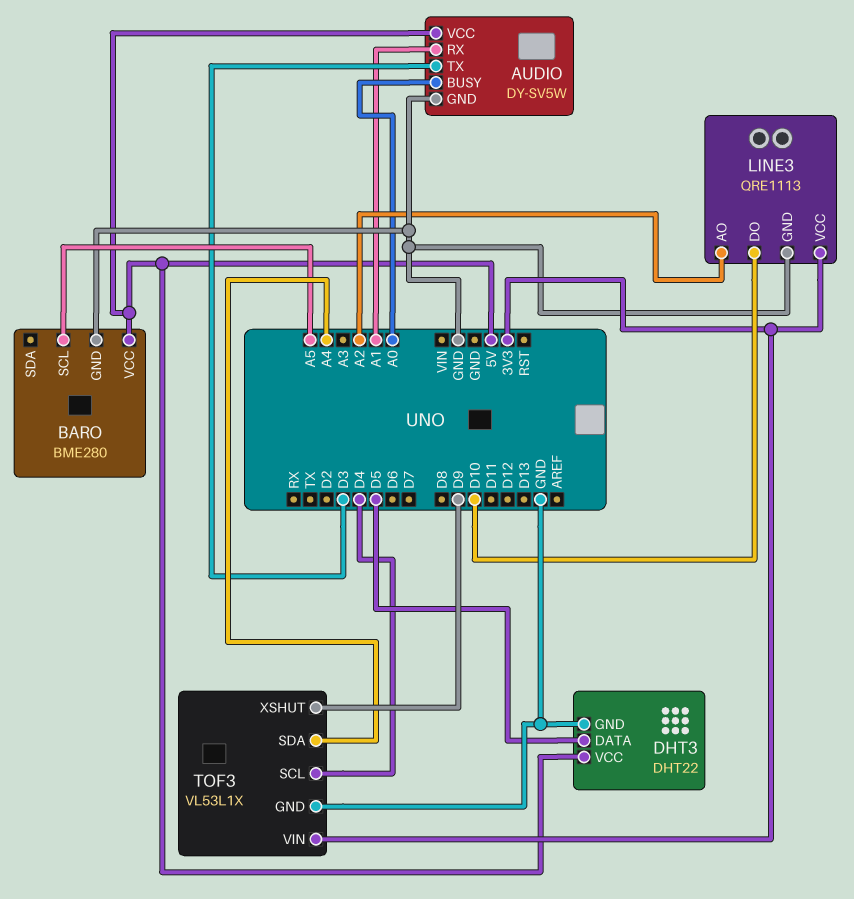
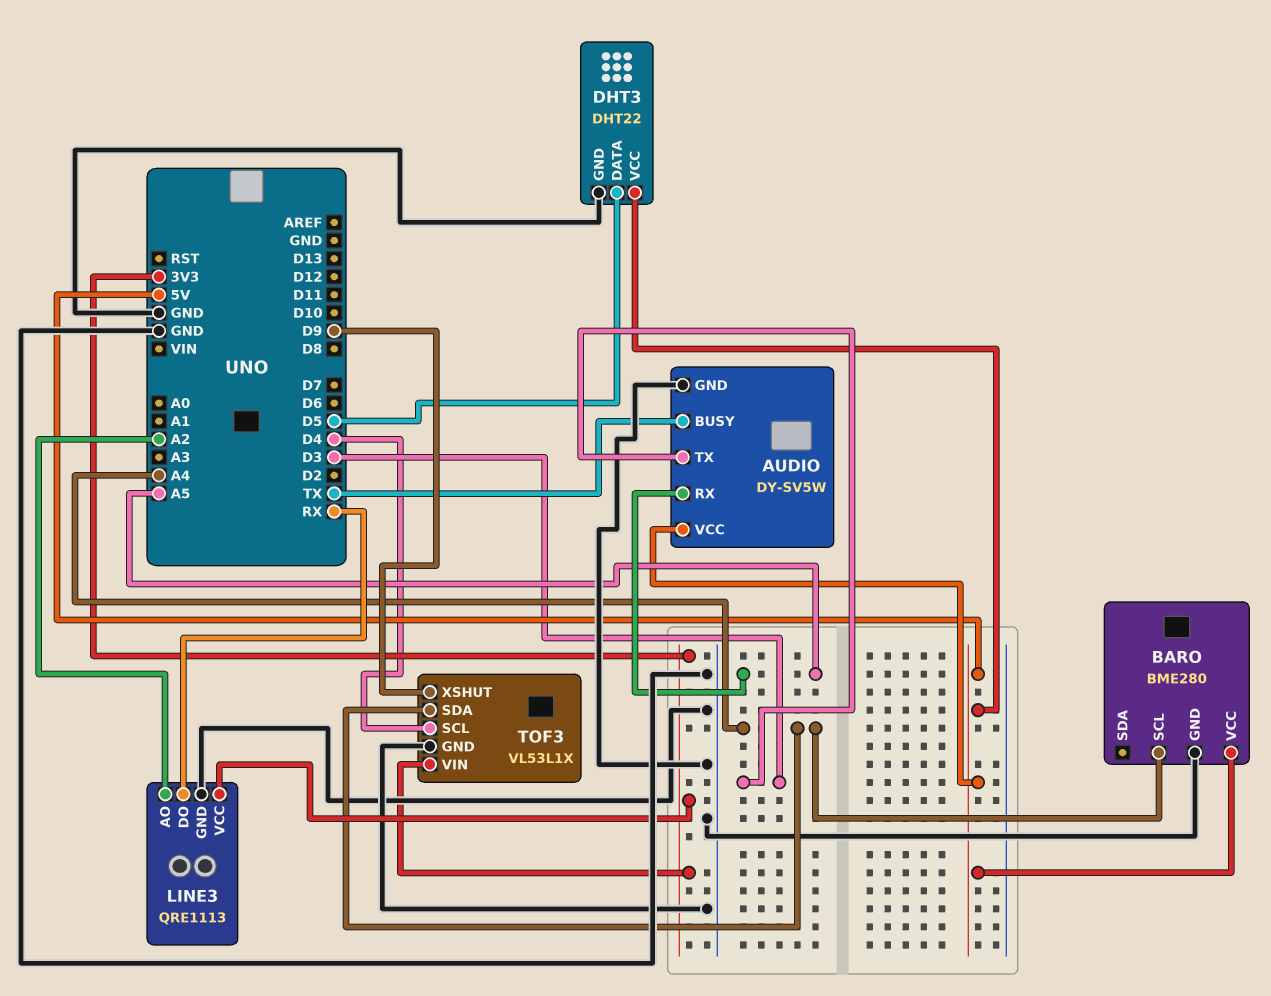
AUDIO pin BUSY: A0 -> TX
AUDIO pin RX: A1 -> A5
BARO pin SCL: A5 -> A4
LINE3 pin DO: D10 -> RX

